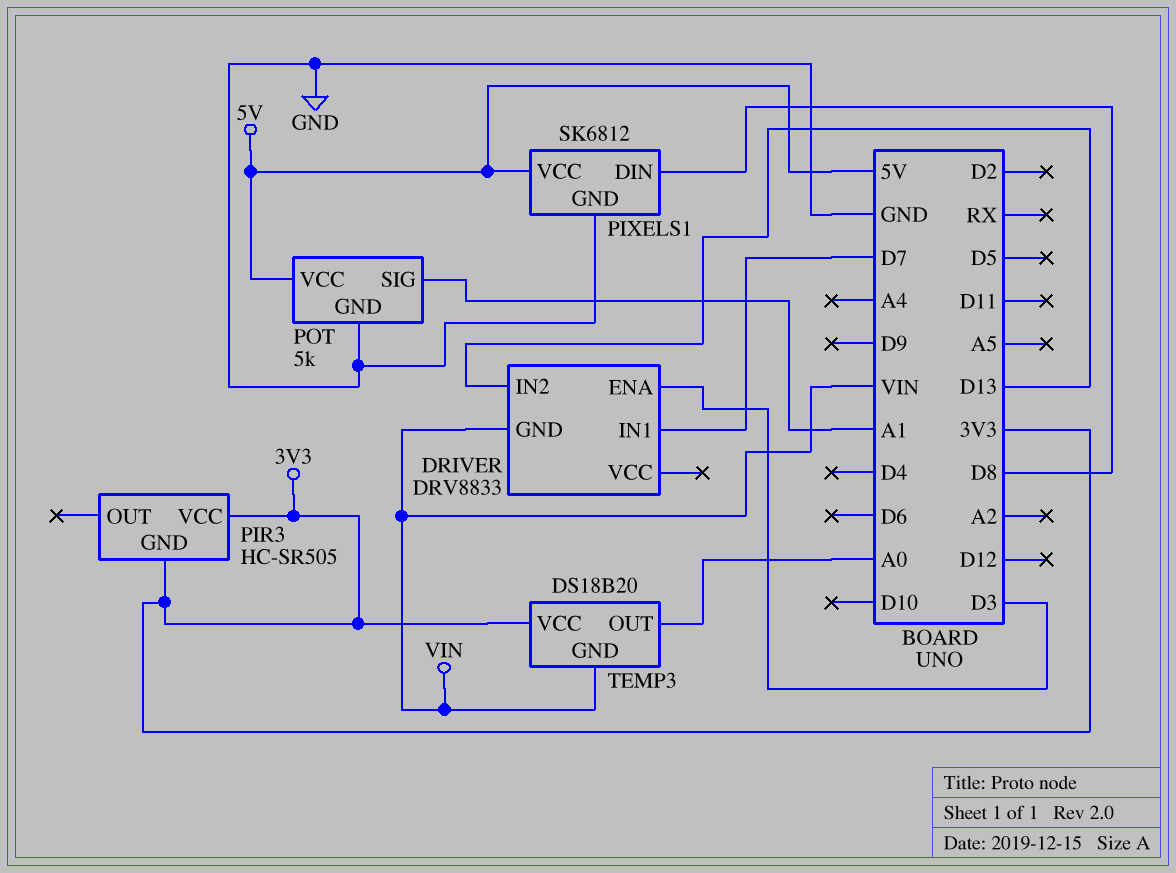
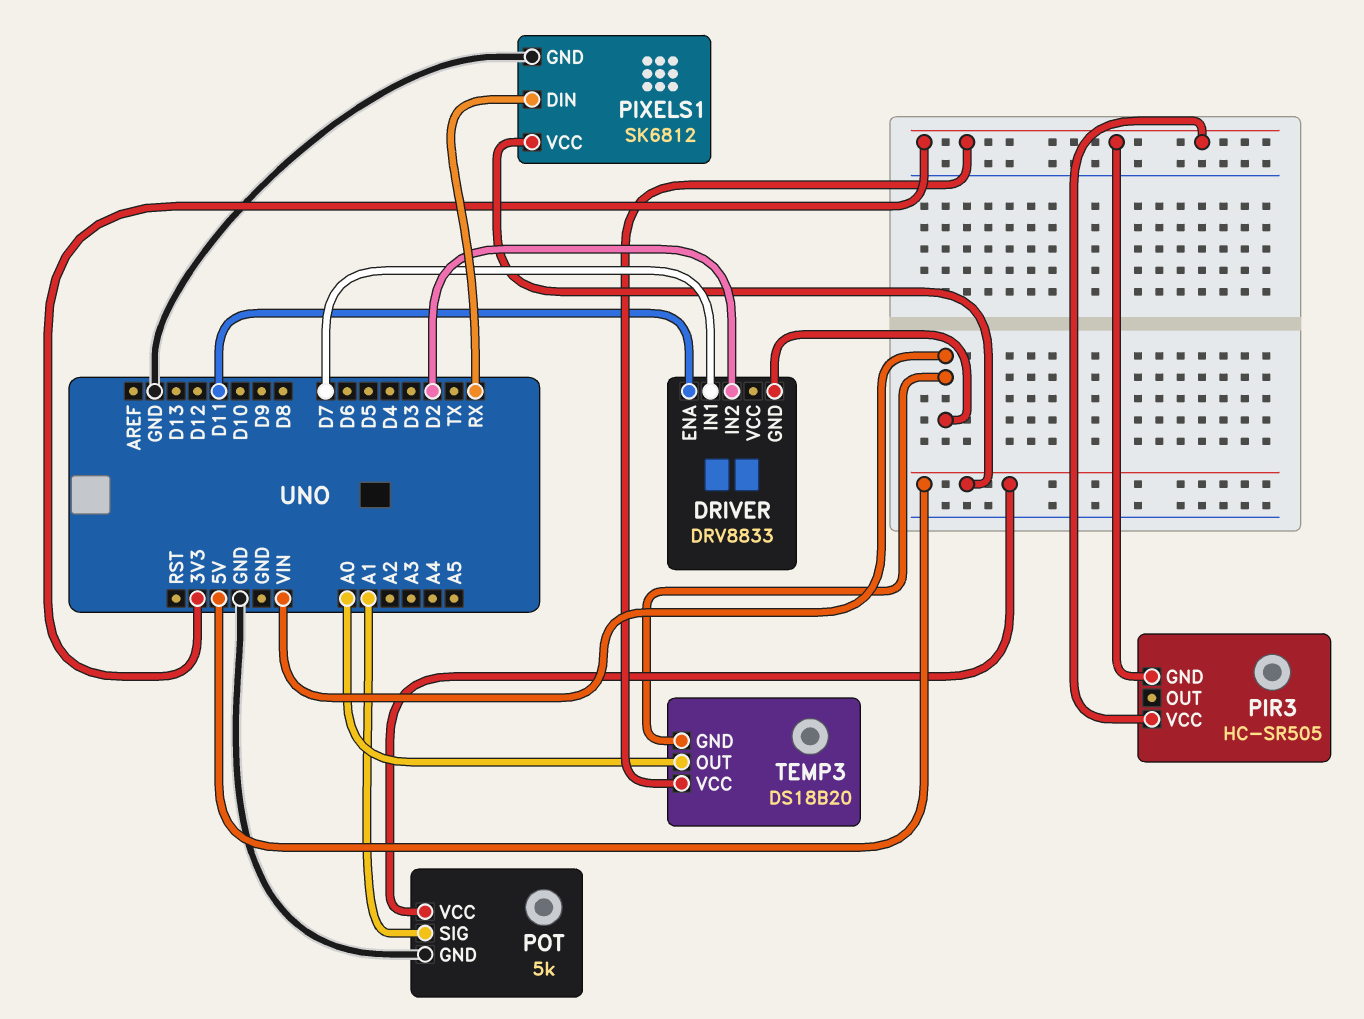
DRIVER pin ENA: D3 -> D11
DRIVER pin IN2: D13 -> D2
PIXELS1 pin DIN: D8 -> RX

